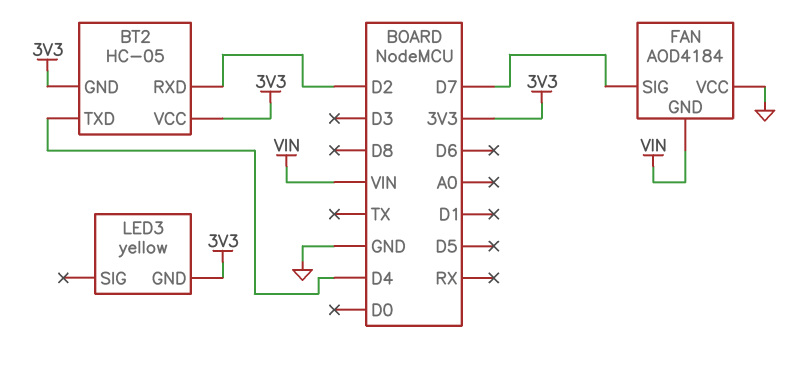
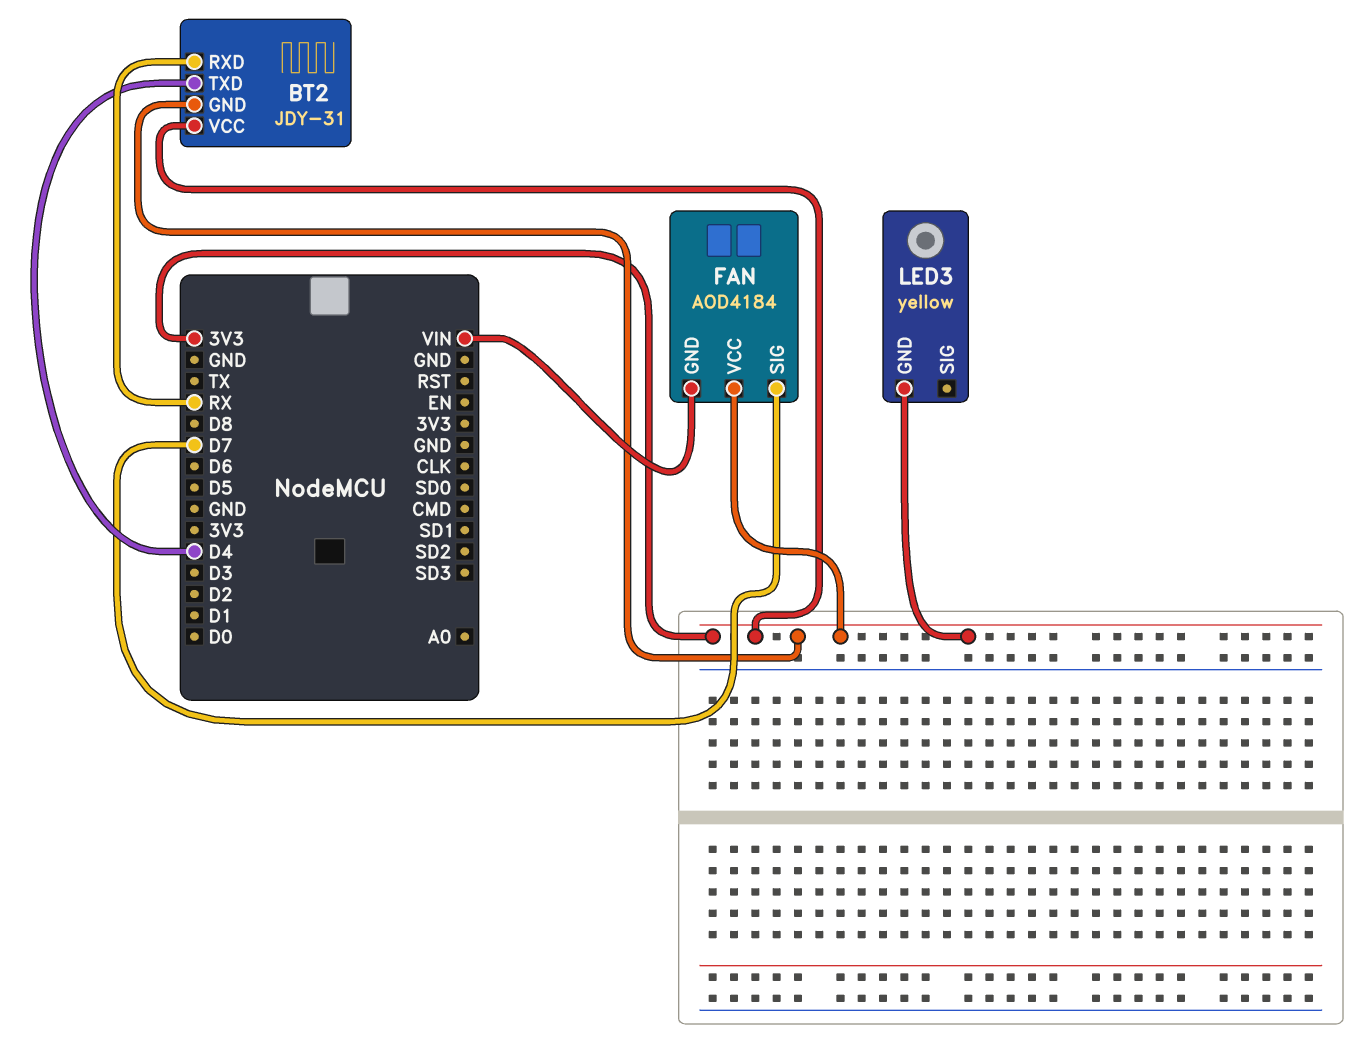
BT2: HC-05 -> JDY-31
BT2 pin RXD: D2 -> RX
FAN pin VCC: GND -> 3V3

